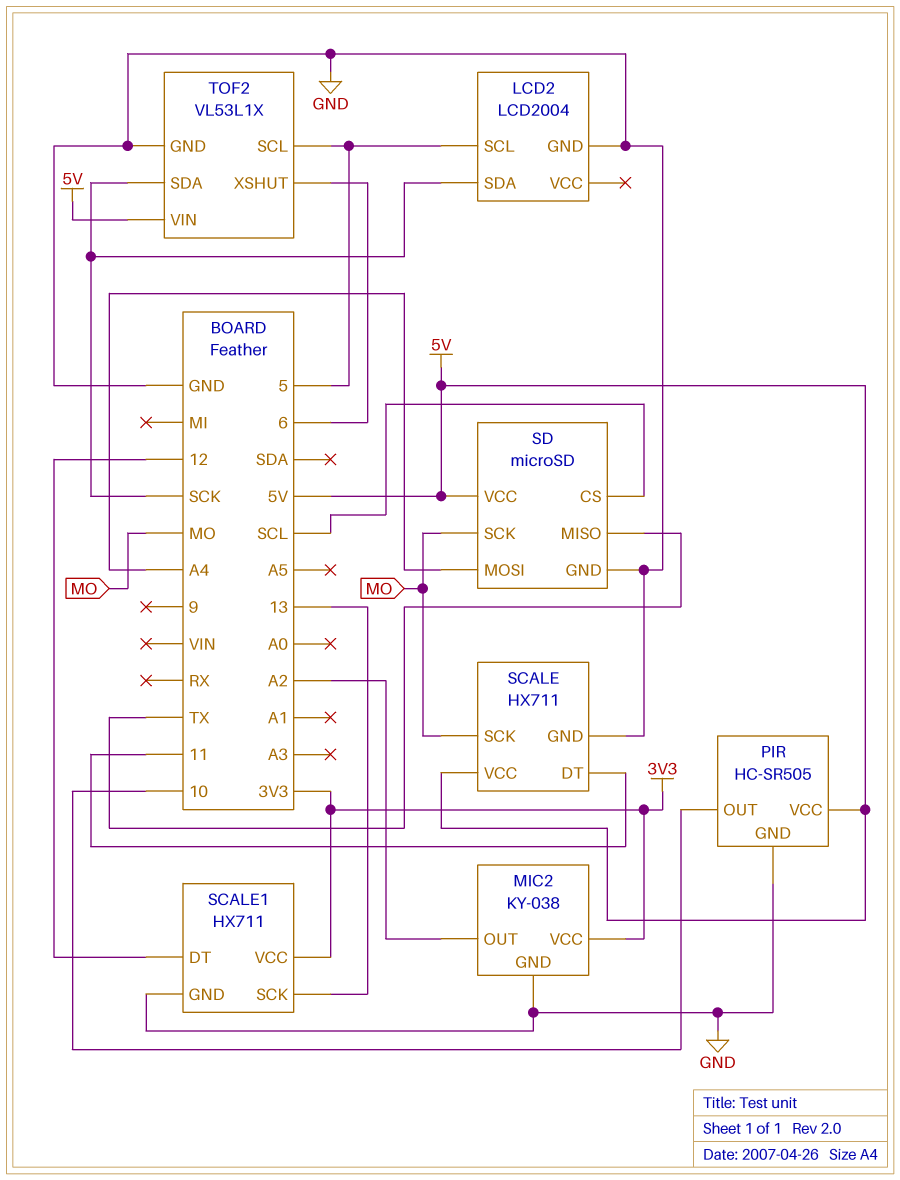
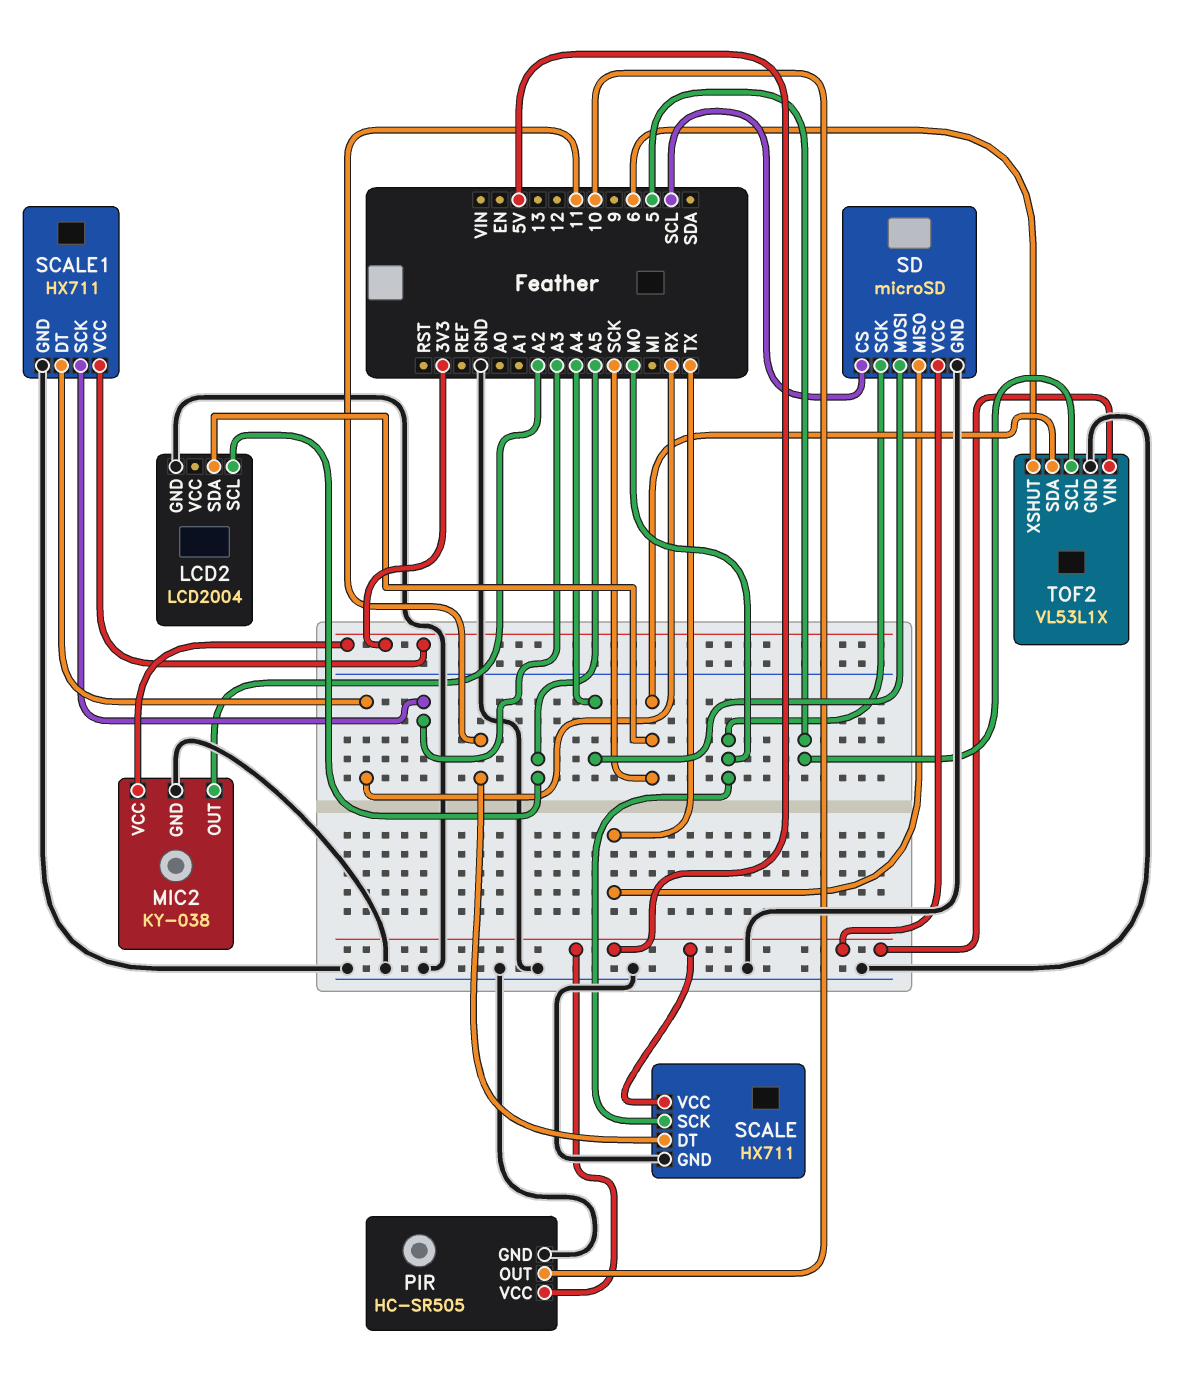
LCD2 pin SCL: 5 -> A5
SCALE1 pin DT: 12 -> RX
SCALE1 pin SCK: 13 -> A3

